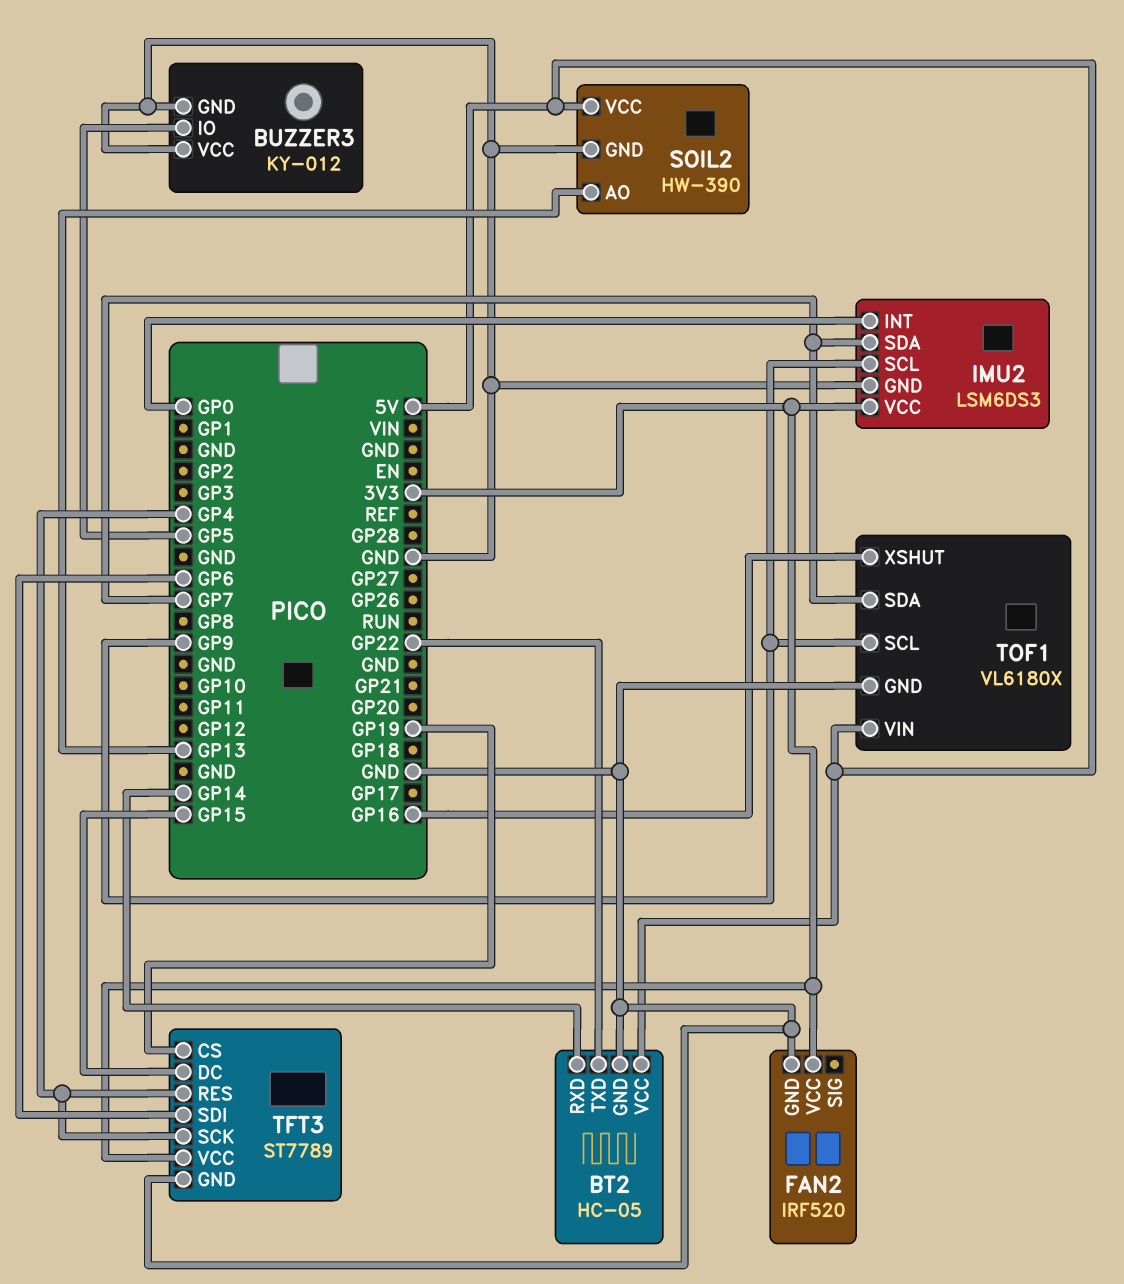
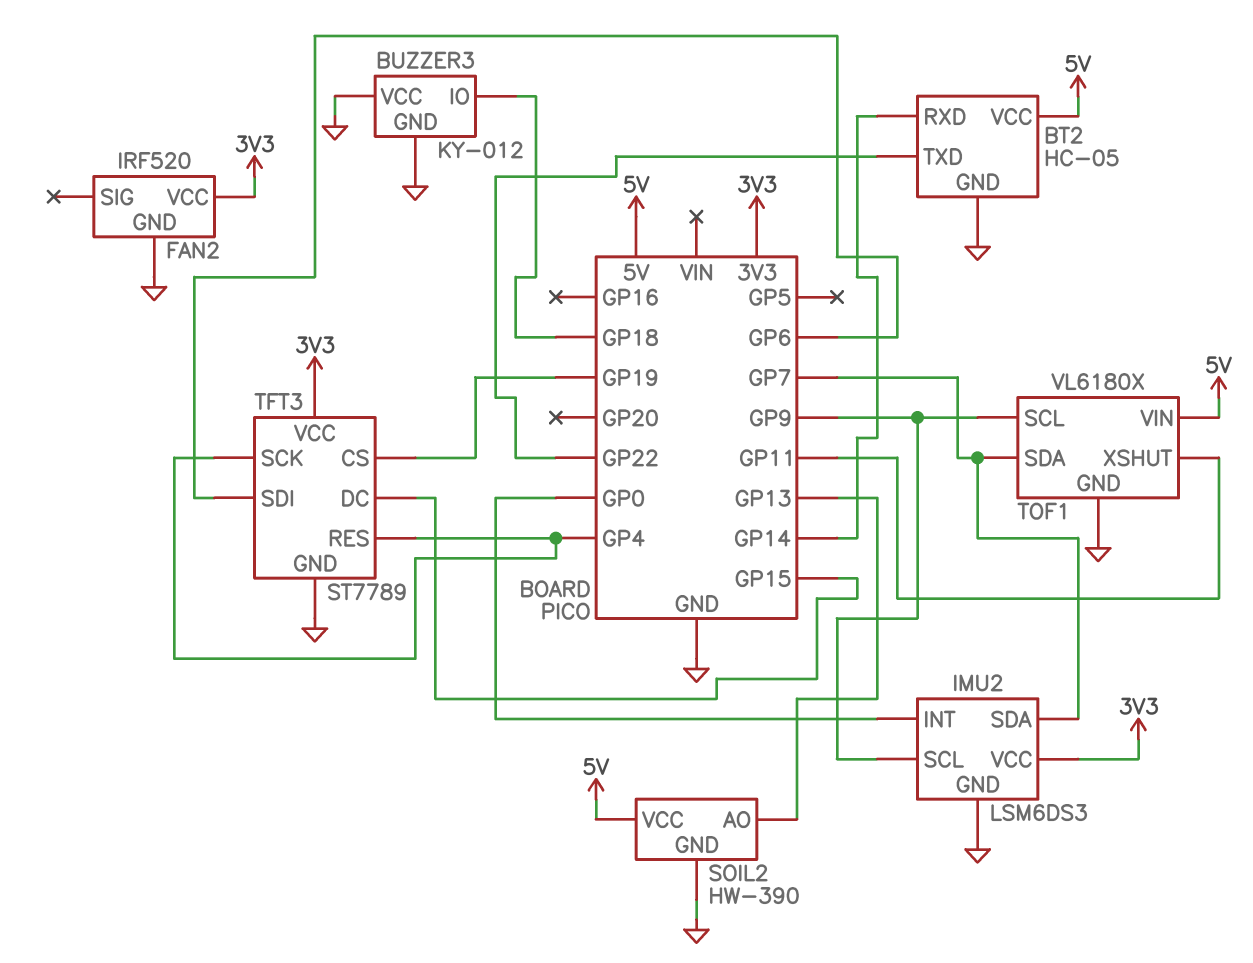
BUZZER3 pin IO: GP5 -> GP18
TOF1 pin XSHUT: GP16 -> GP11

